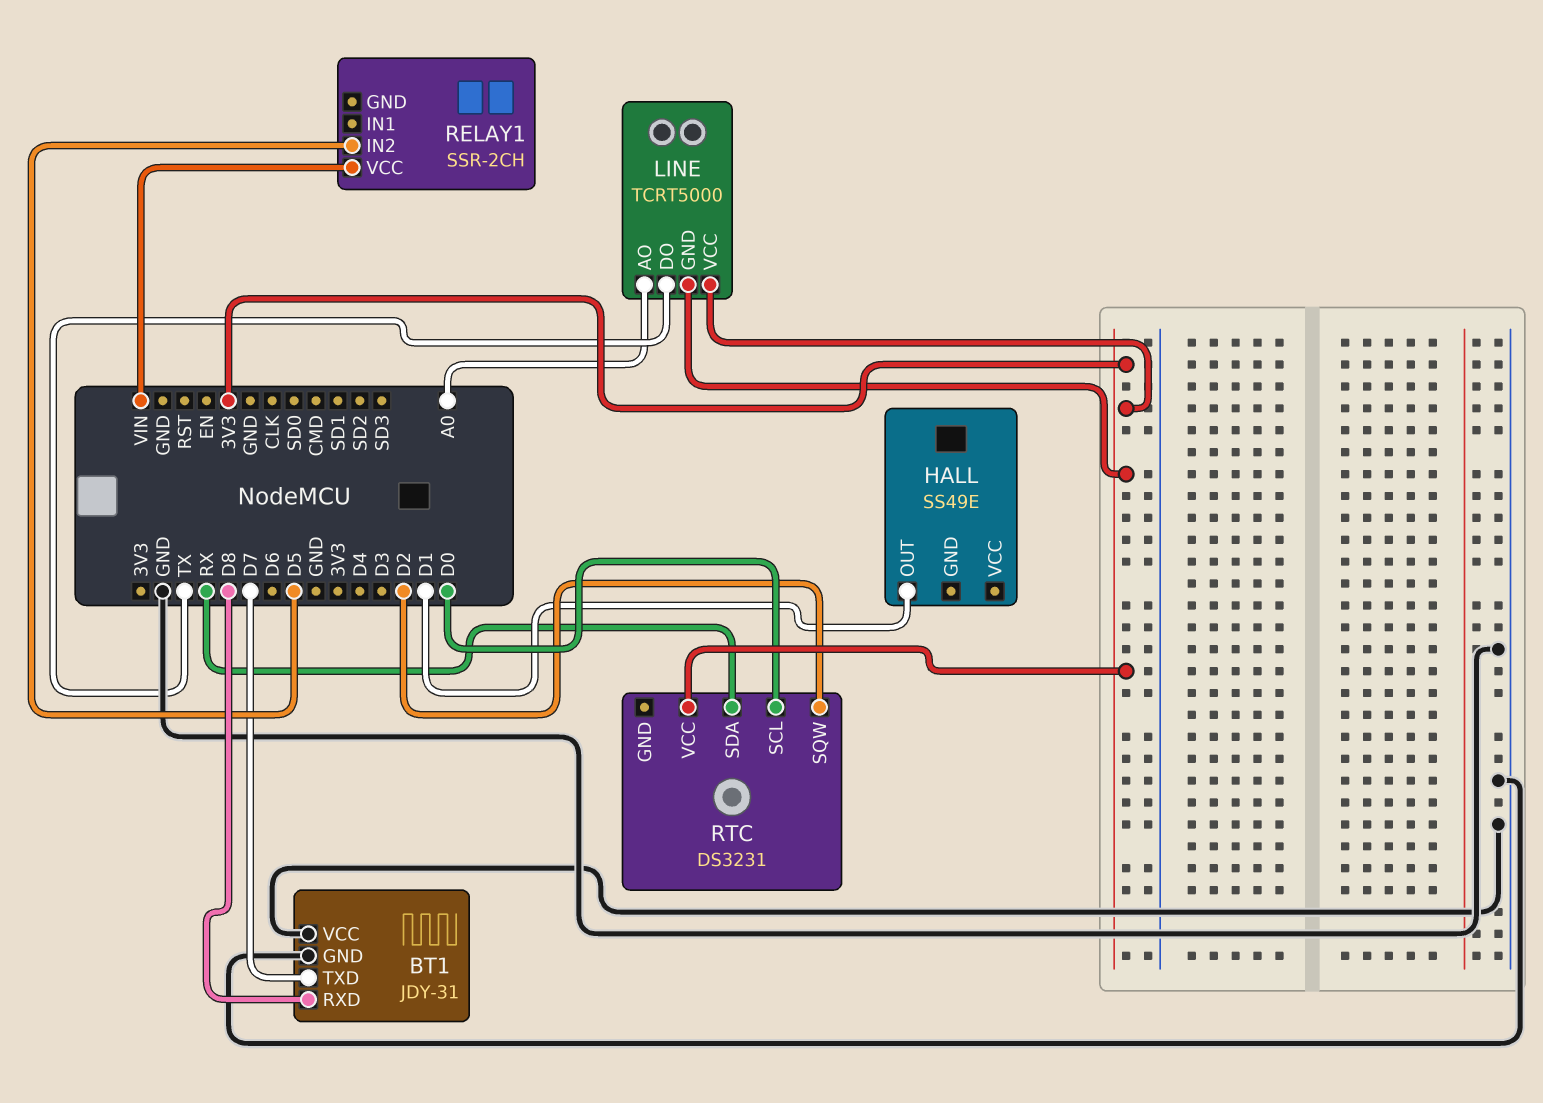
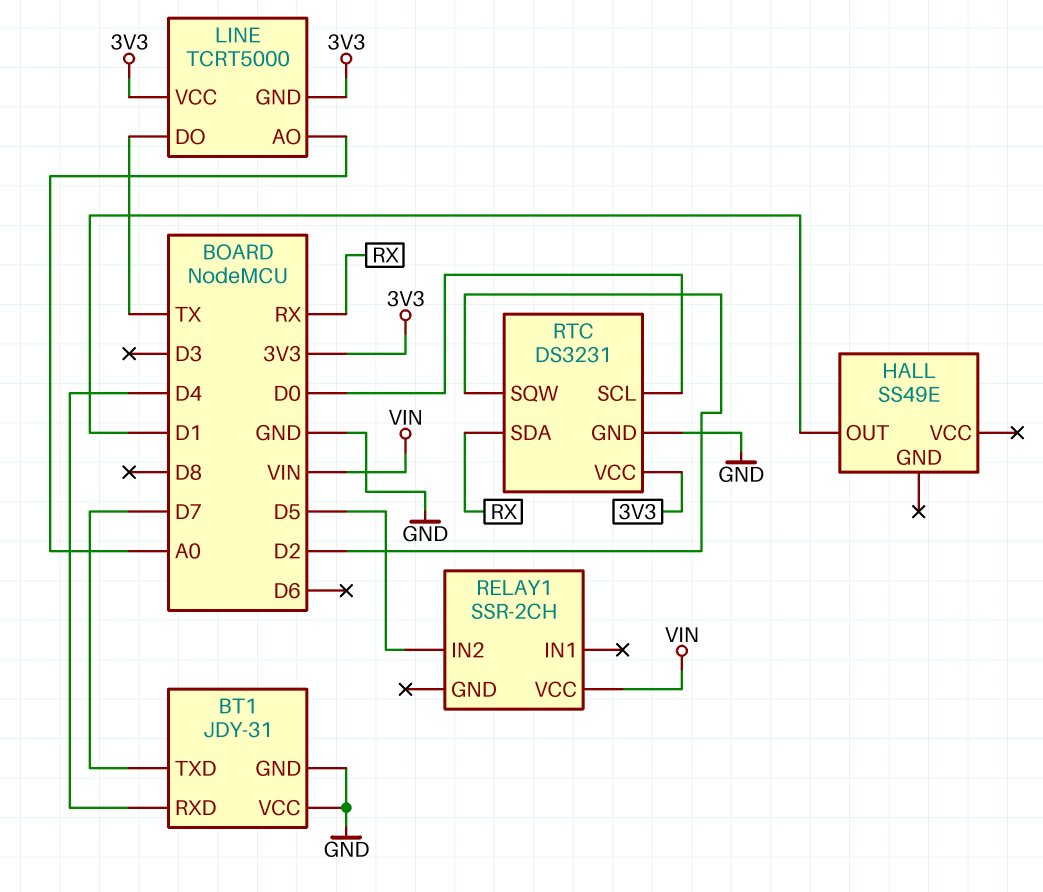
BT1 pin RXD: D8 -> D4
RTC pin GND: none -> GND

